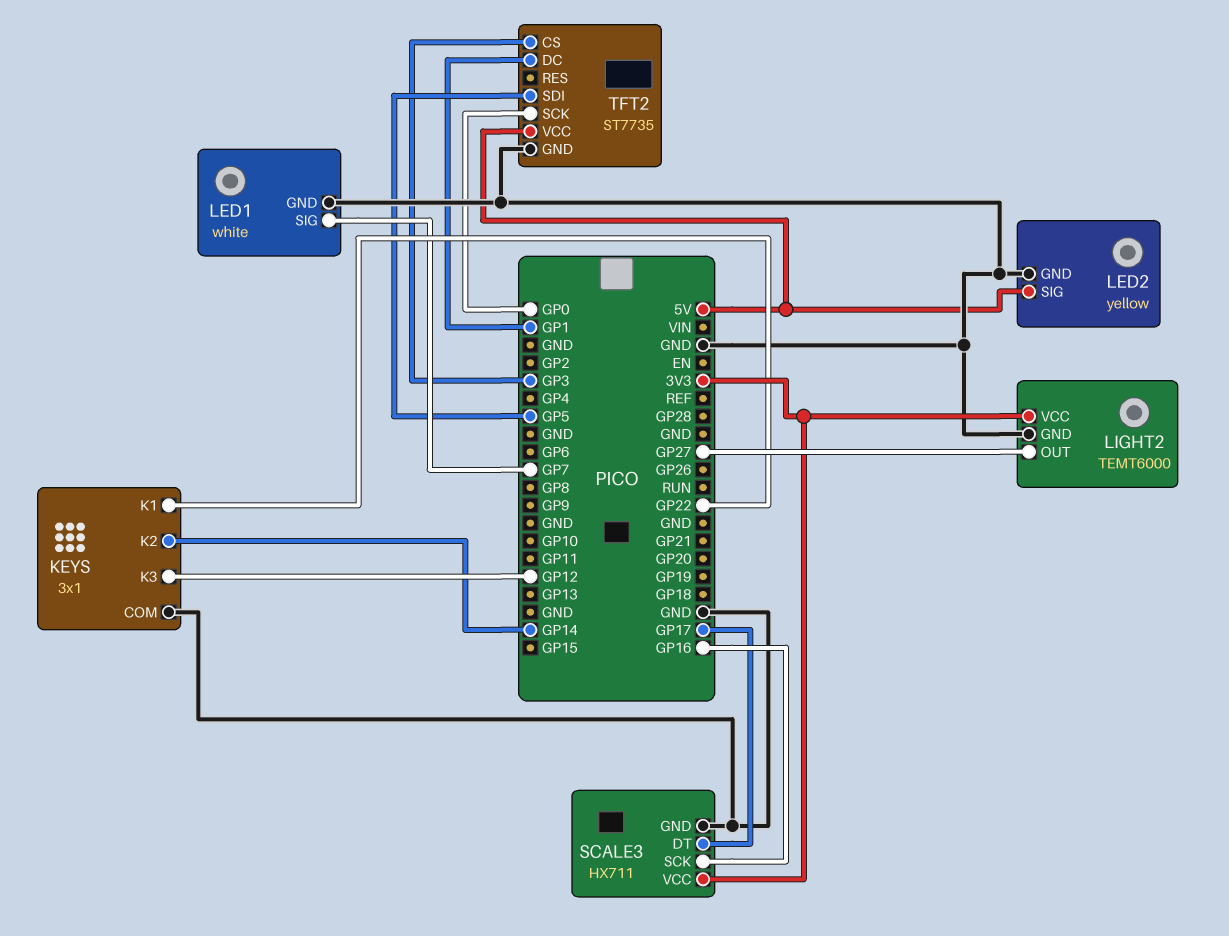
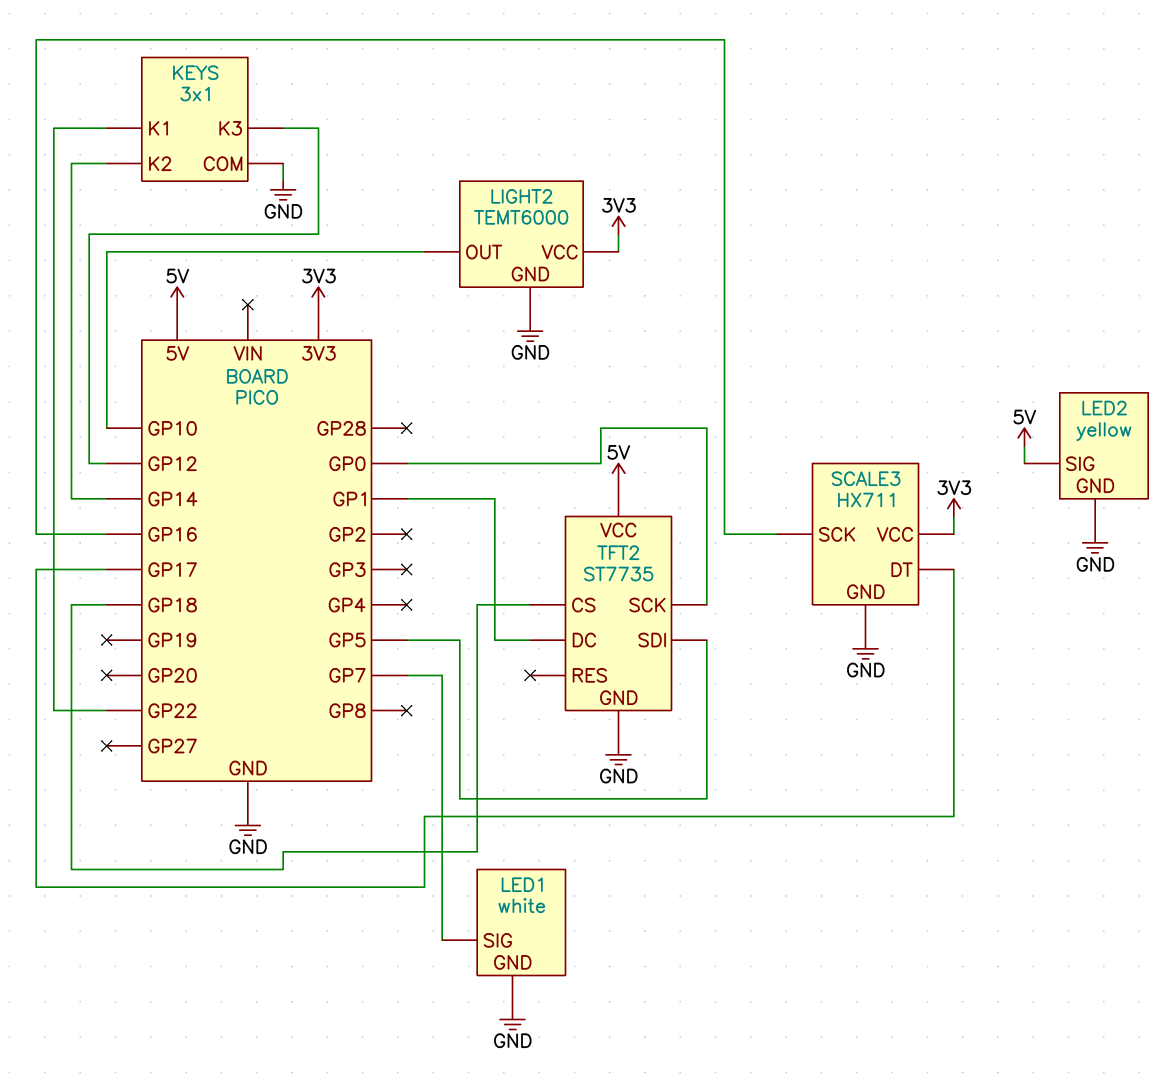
LIGHT2 pin OUT: GP27 -> GP10
TFT2 pin CS: GP3 -> GP18

